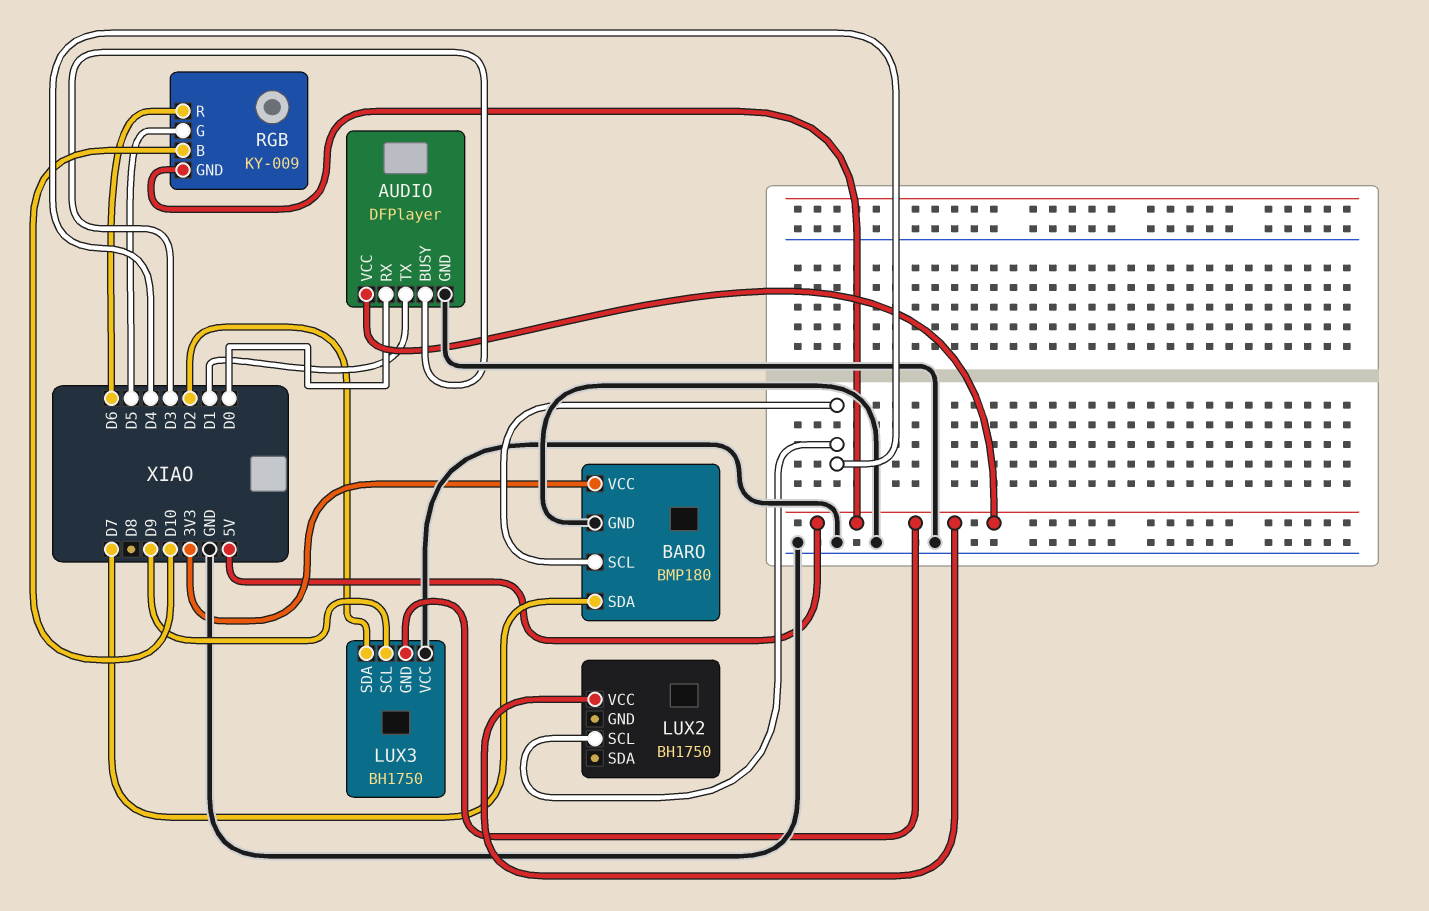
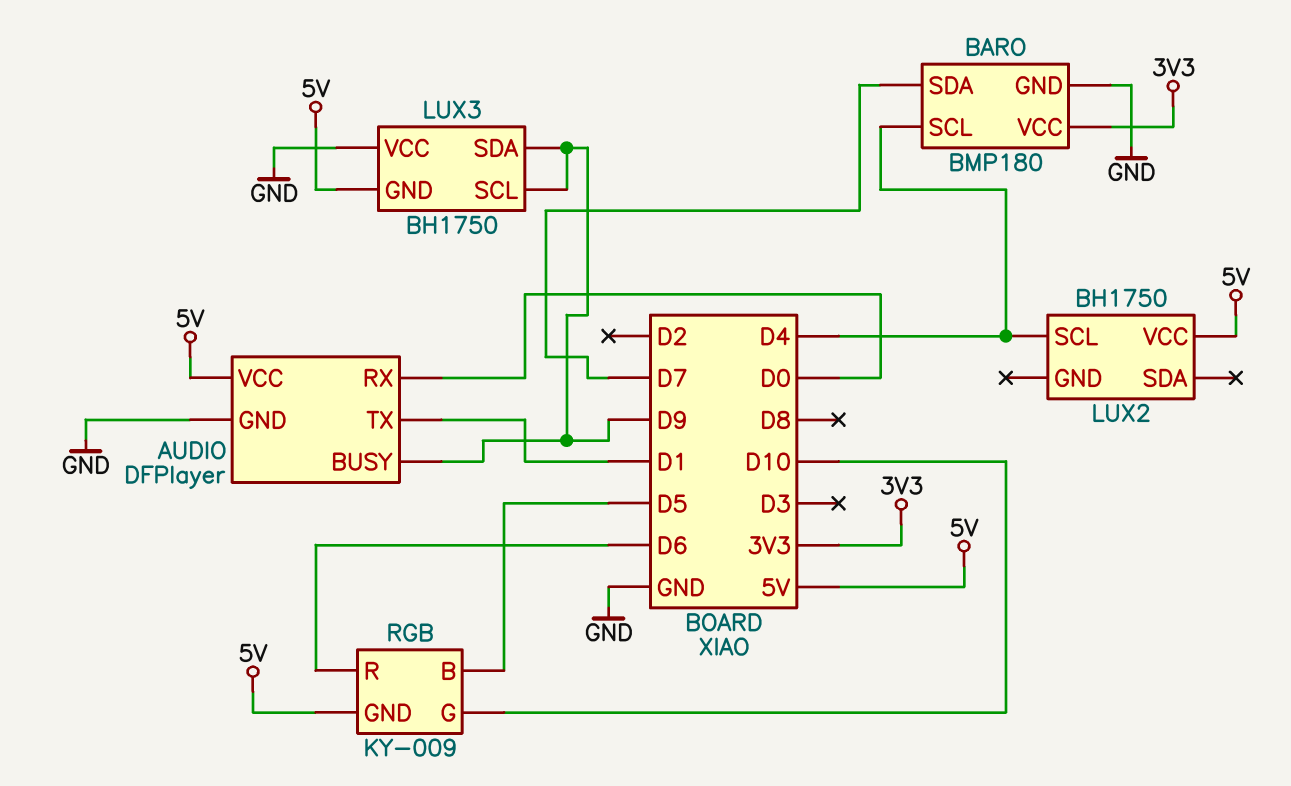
AUDIO pin BUSY: D3 -> D9
LUX3 pin SDA: D2 -> D9
RGB pin B: D10 -> D5
RGB pin G: D5 -> D10

